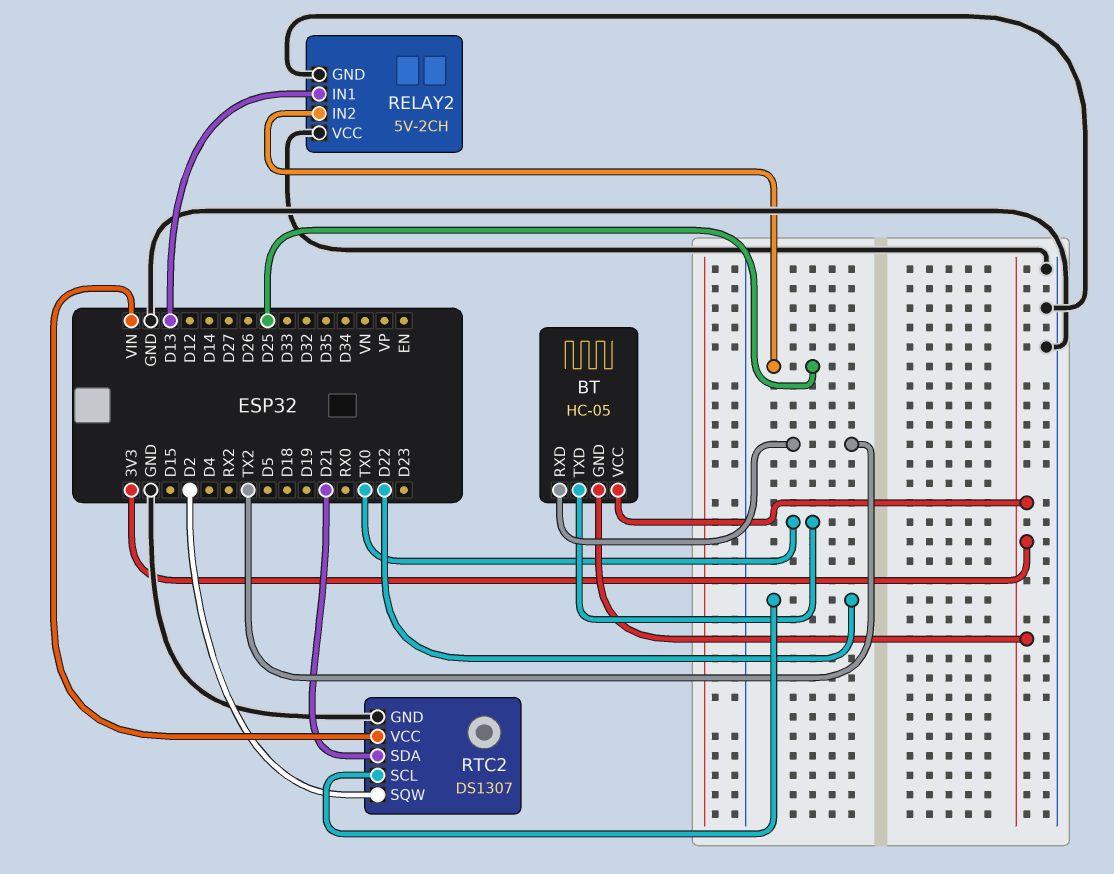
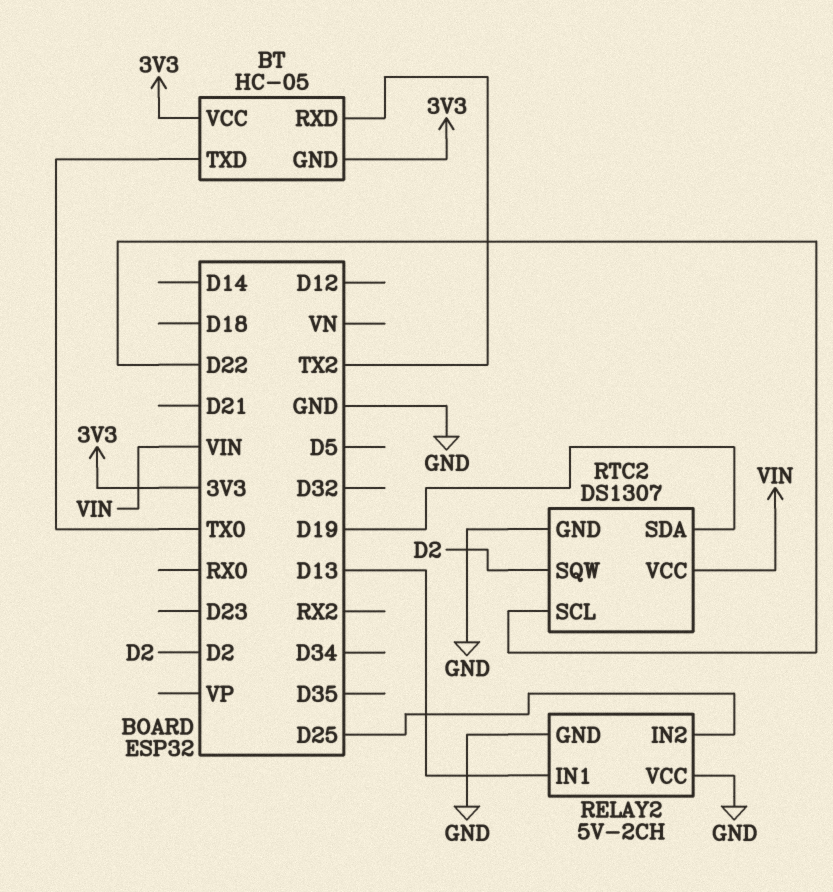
RTC2 pin SDA: D21 -> D19

